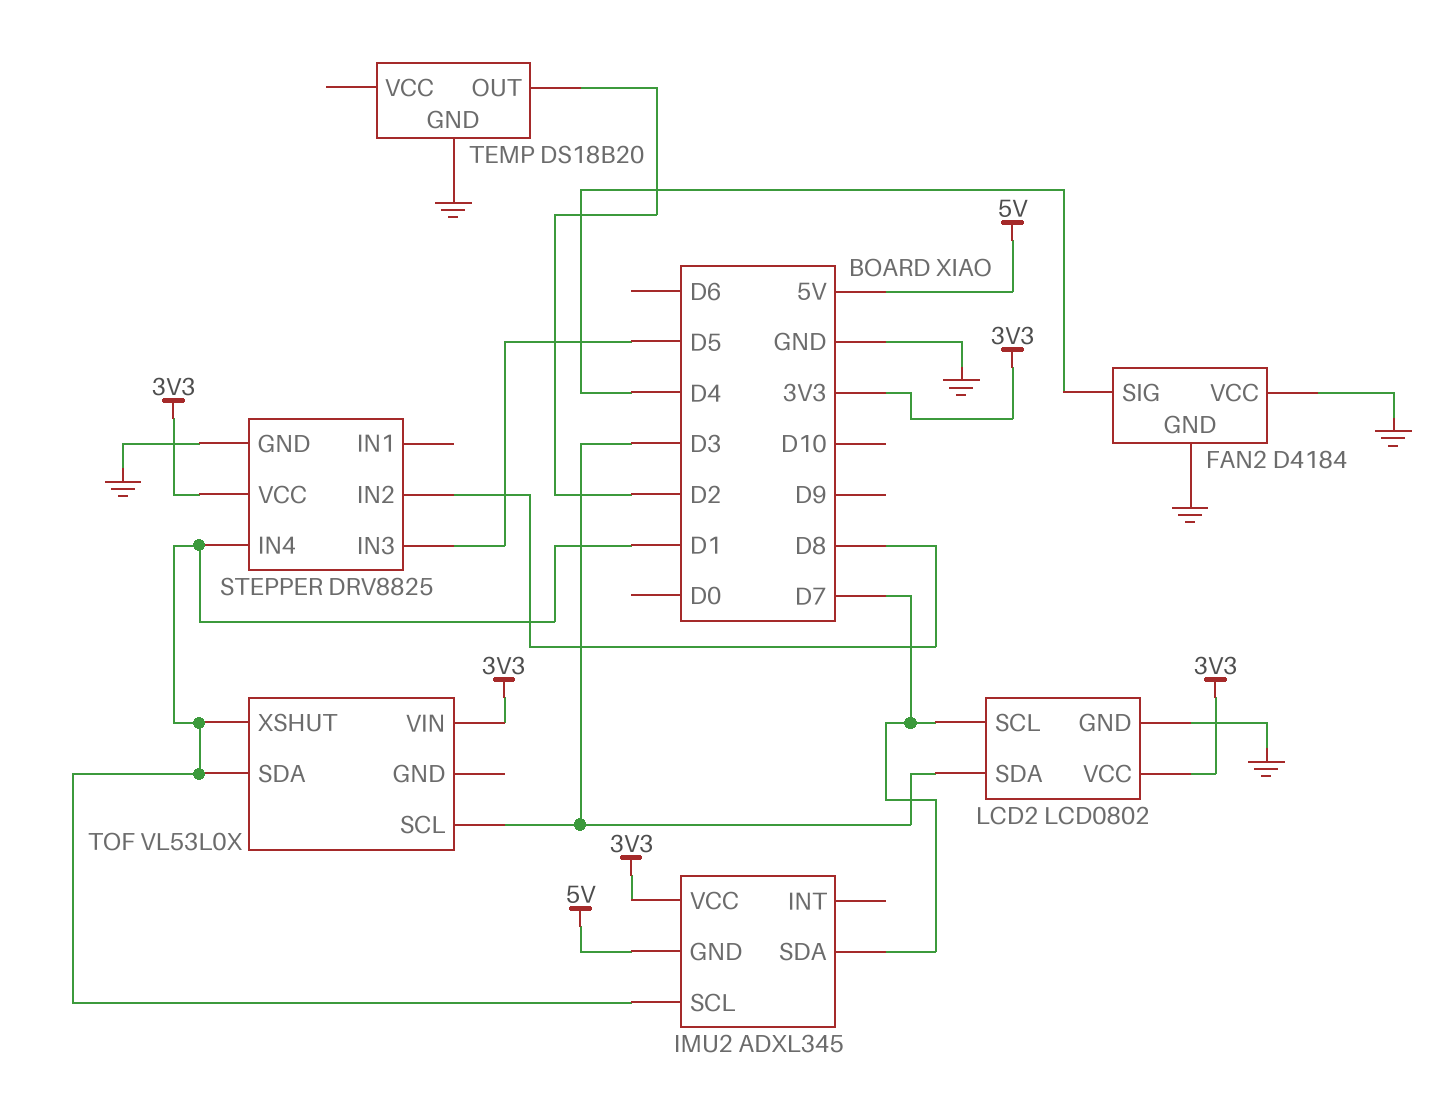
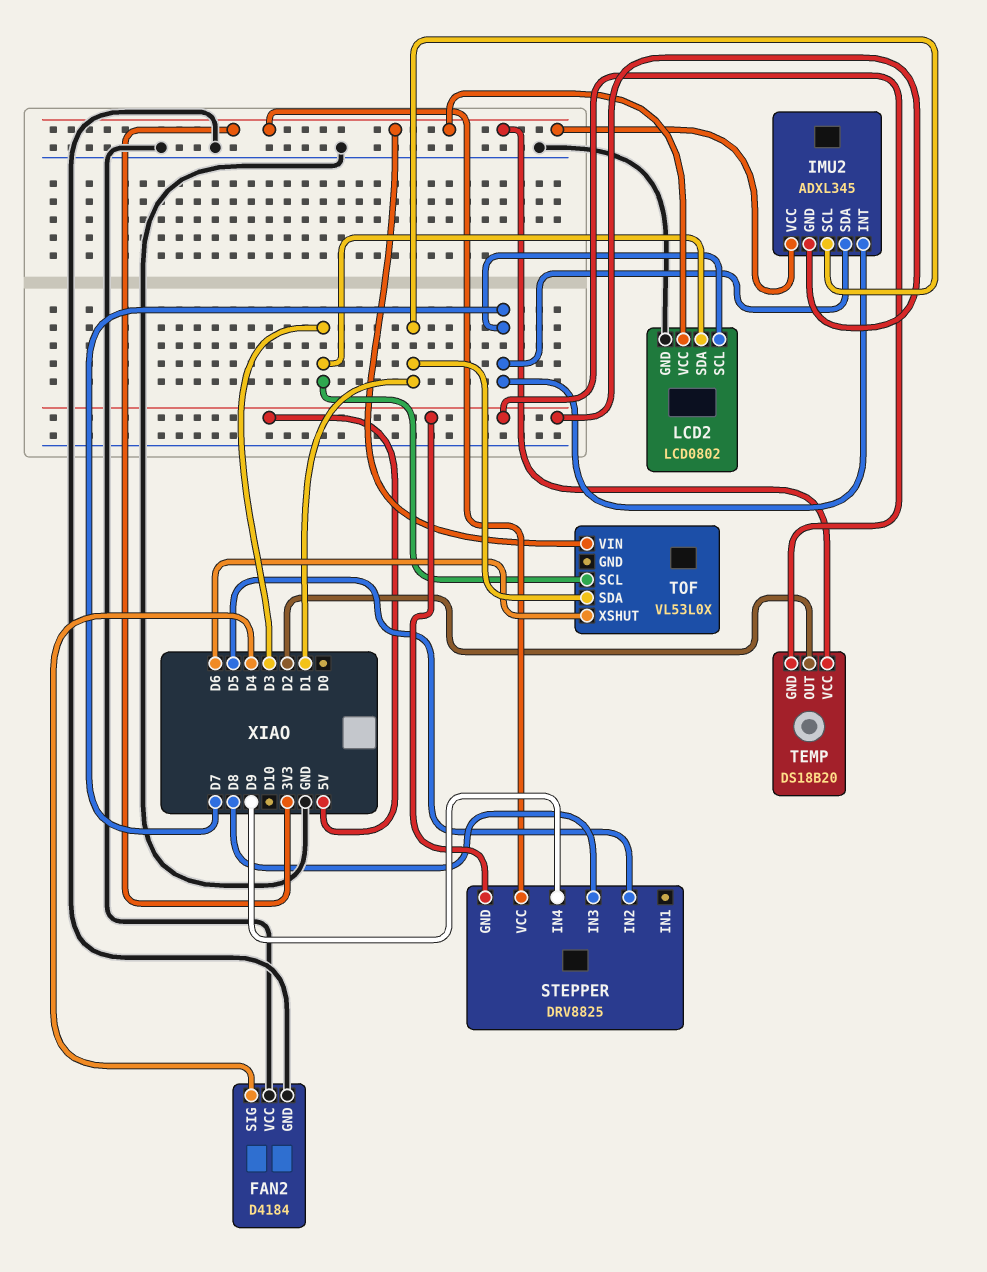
IMU2 pin INT: none -> D7
STEPPER pin GND: GND -> 5V
STEPPER pin IN2: D8 -> D5
STEPPER pin IN3: D5 -> D8
STEPPER pin IN4: D1 -> D9
TEMP pin GND: GND -> 5V
TEMP pin VCC: none -> 3V3
TOF pin XSHUT: D1 -> D6

